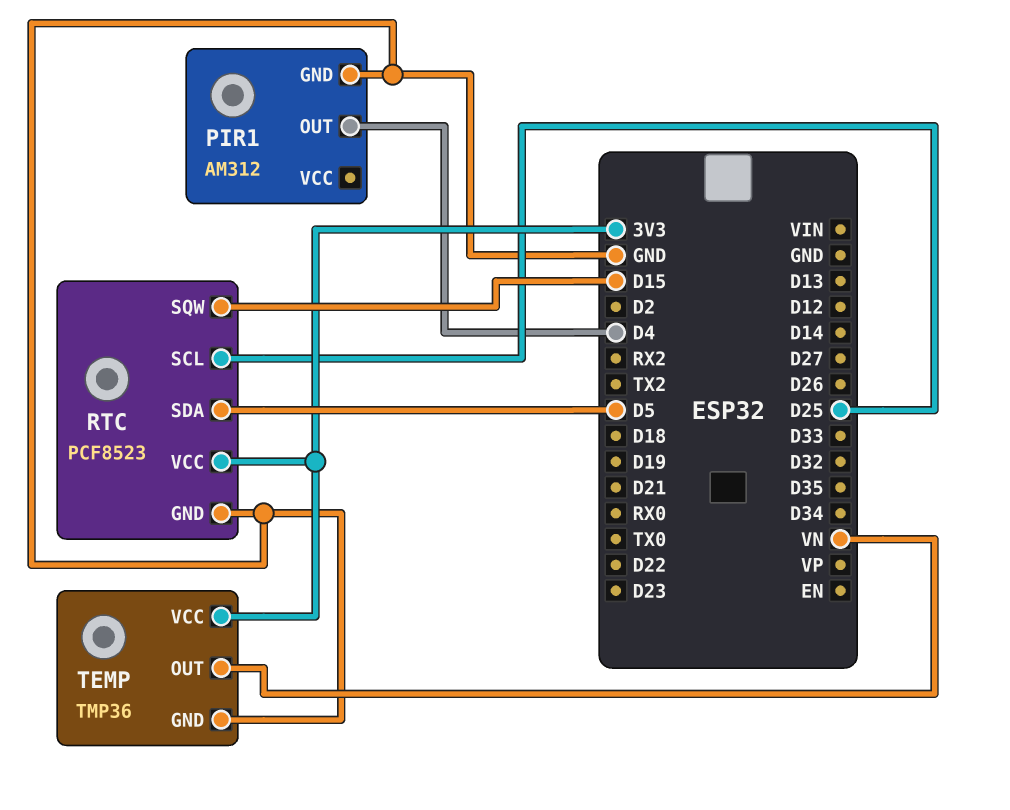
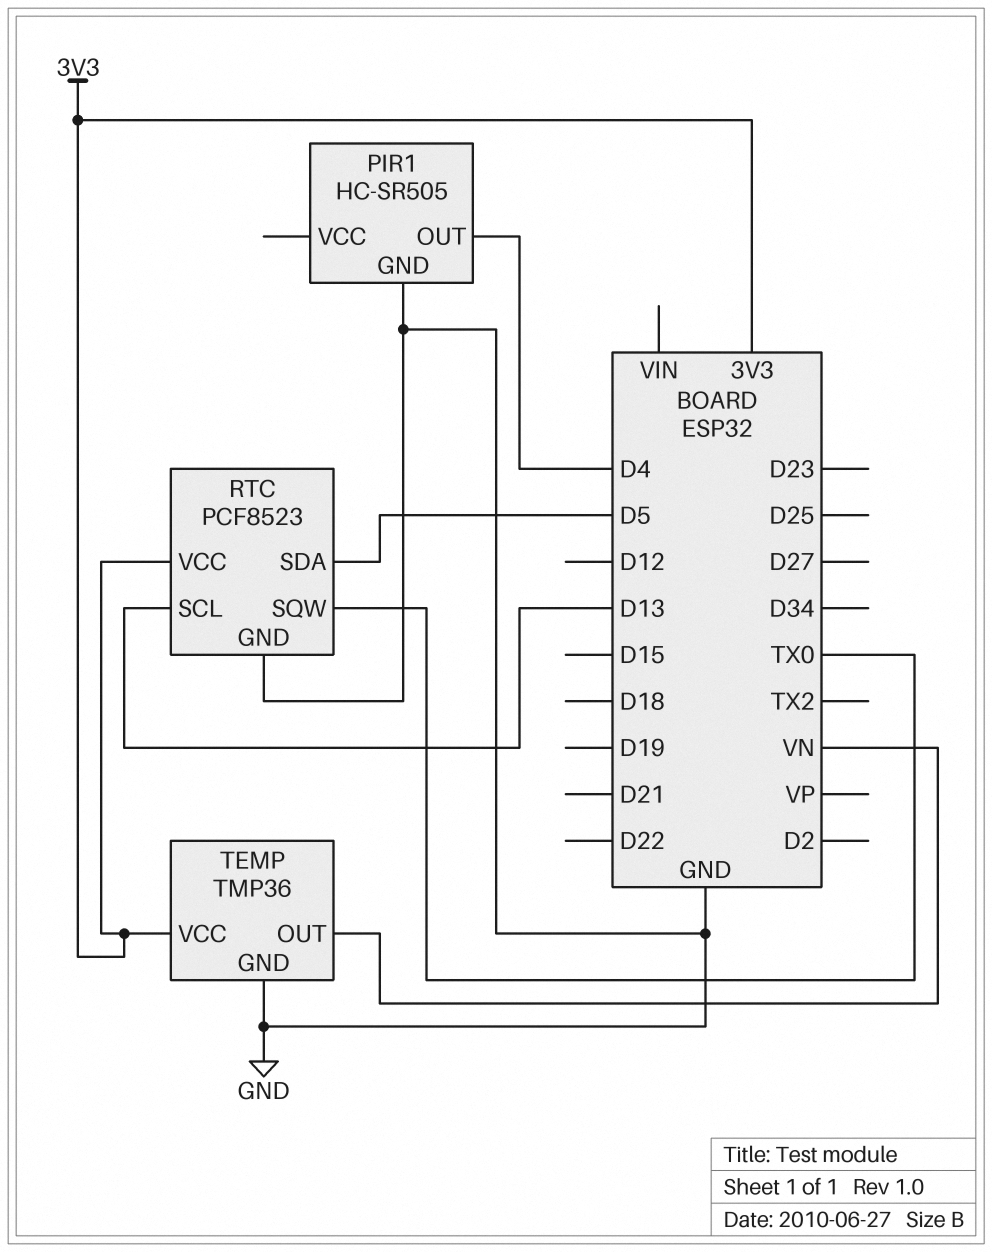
PIR1: AM312 -> HC-SR505
RTC pin SCL: D25 -> D13
RTC pin SQW: D15 -> TX0

